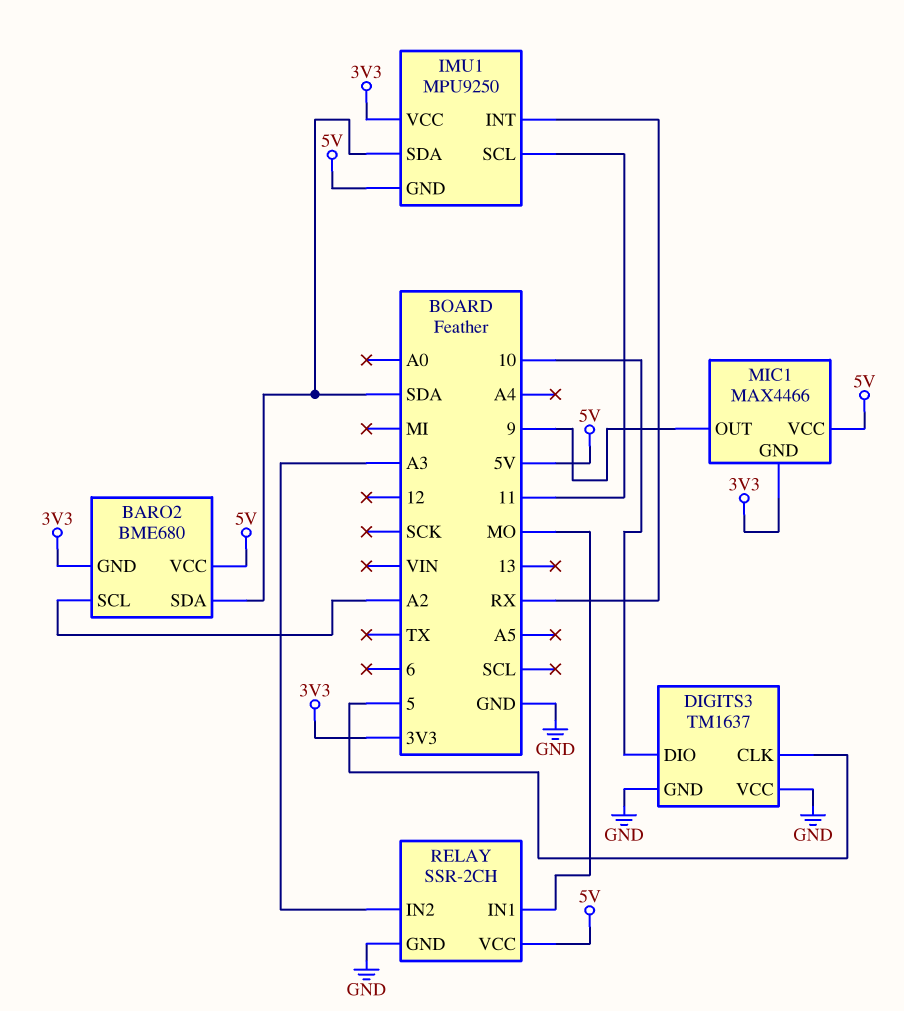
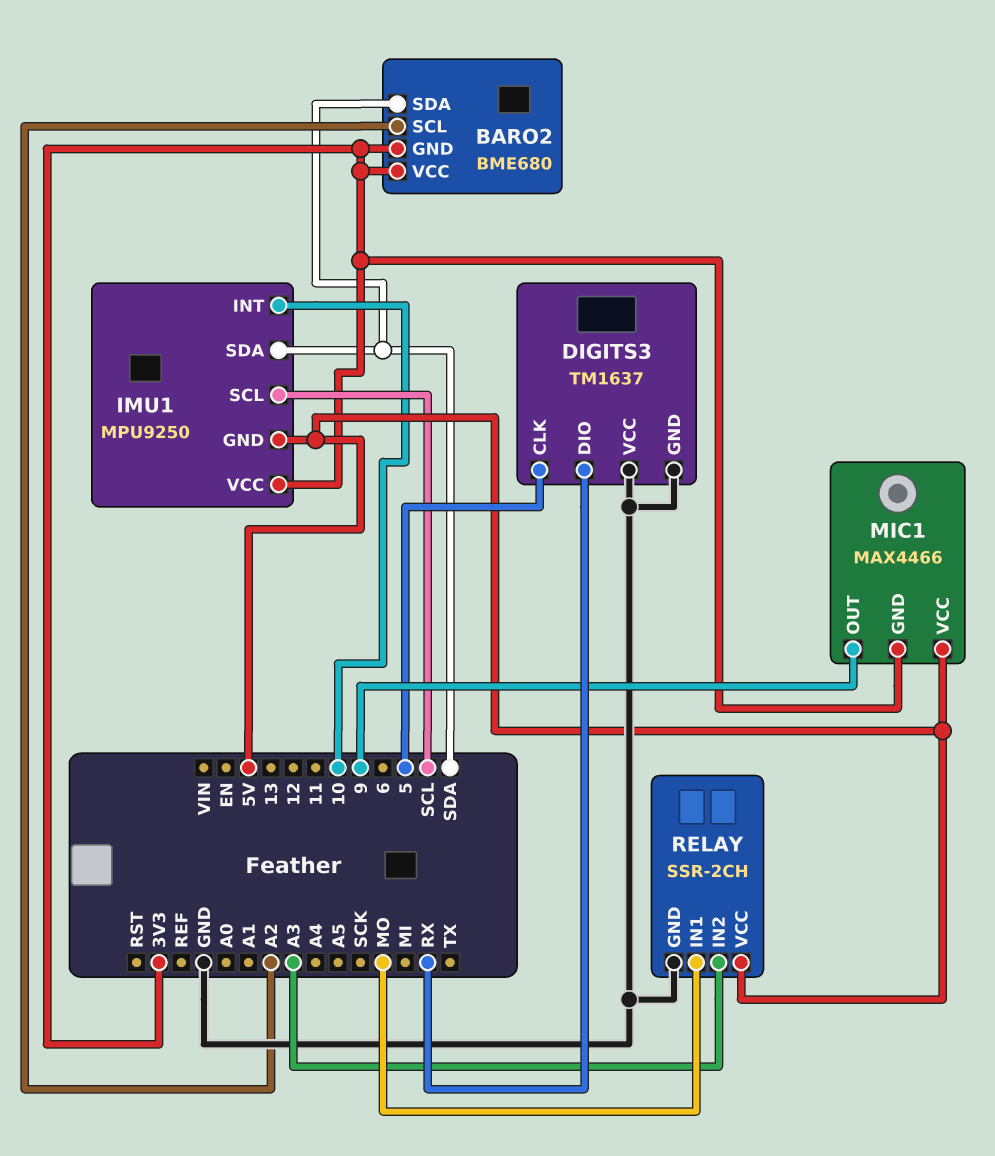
BARO2 pin VCC: 5V -> 3V3
DIGITS3 pin DIO: 10 -> RX
IMU1 pin INT: RX -> 10
IMU1 pin SCL: 11 -> SCL

